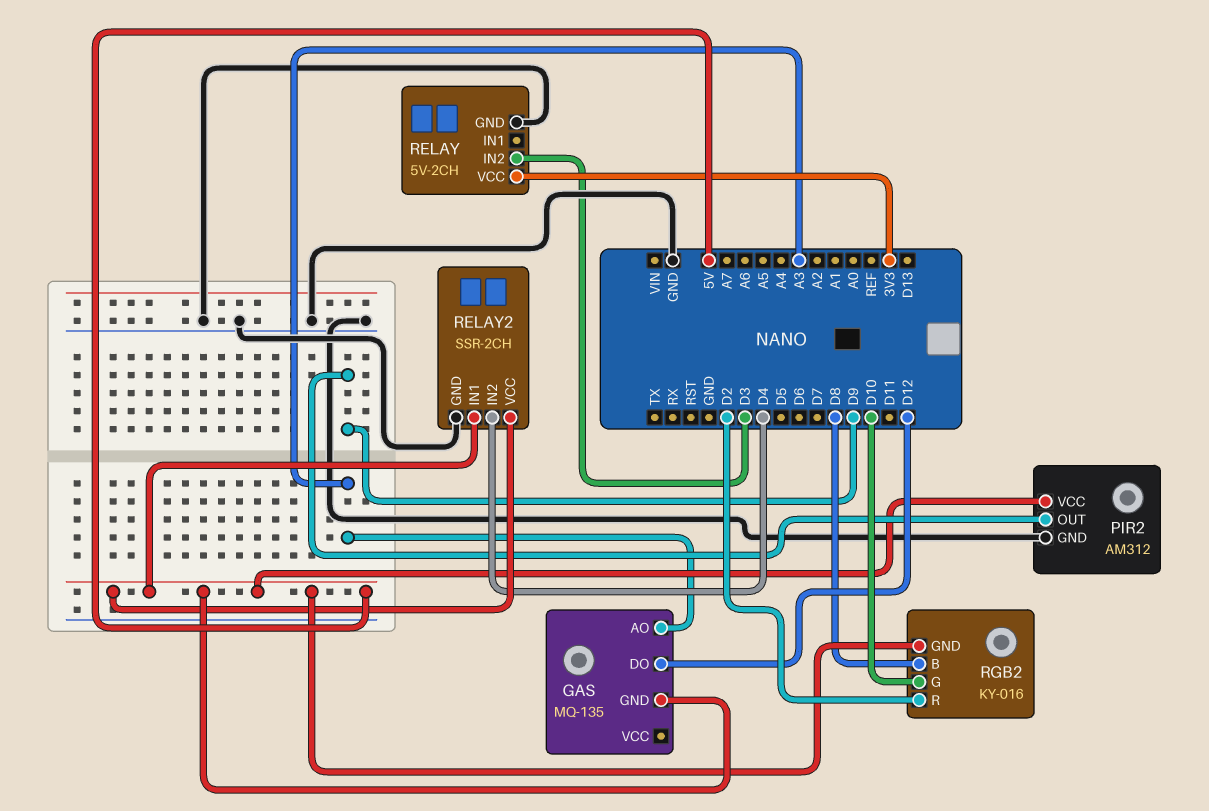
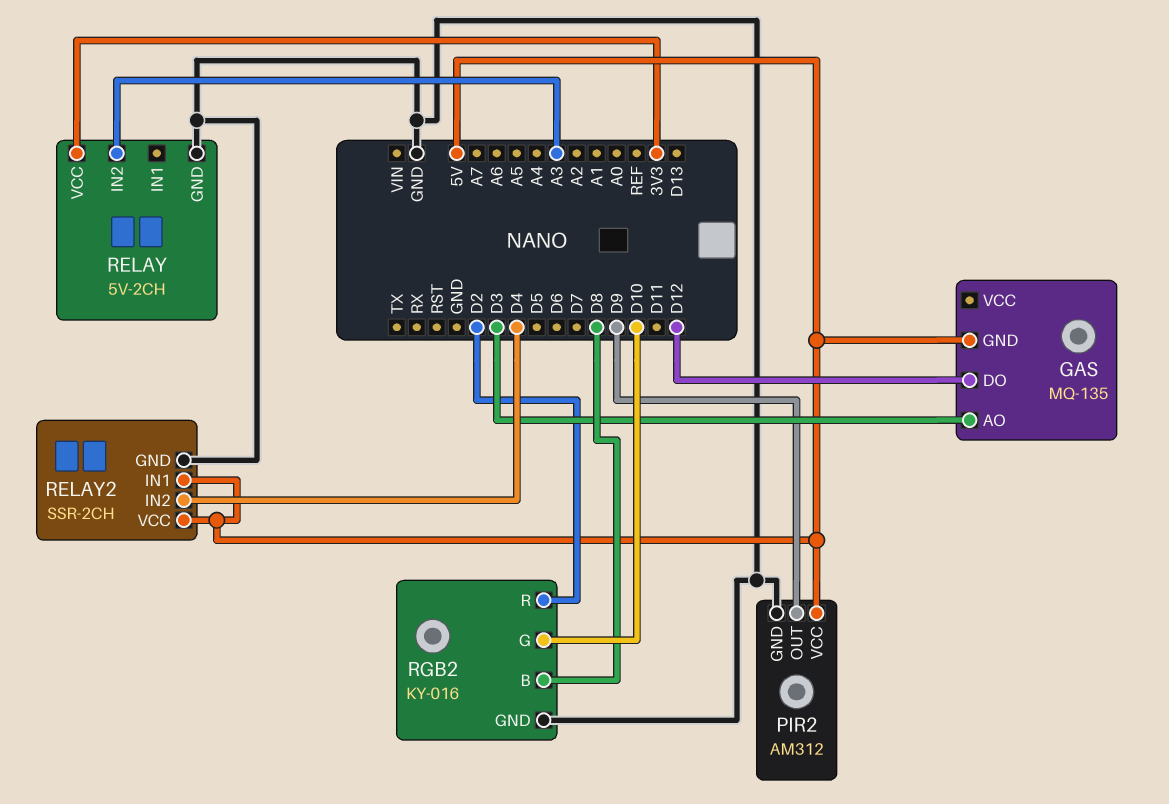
GAS pin AO: A3 -> D3
RELAY pin IN2: D3 -> A3
RGB2 pin GND: 5V -> GND

